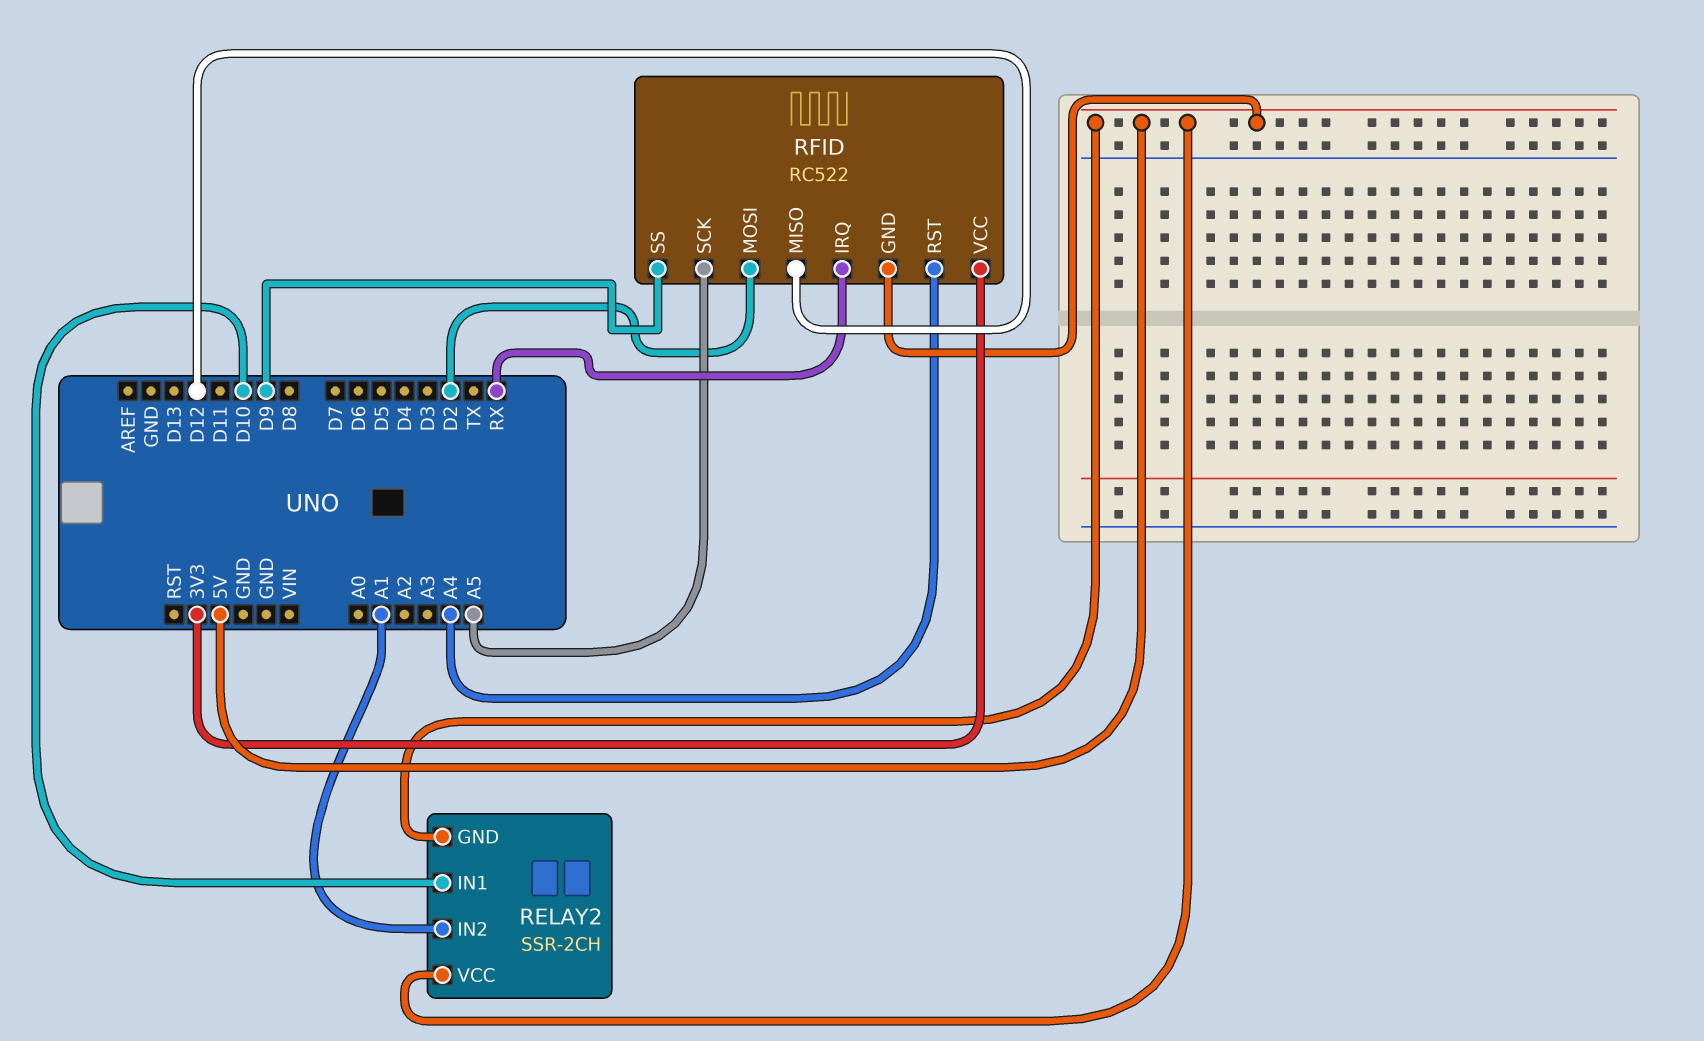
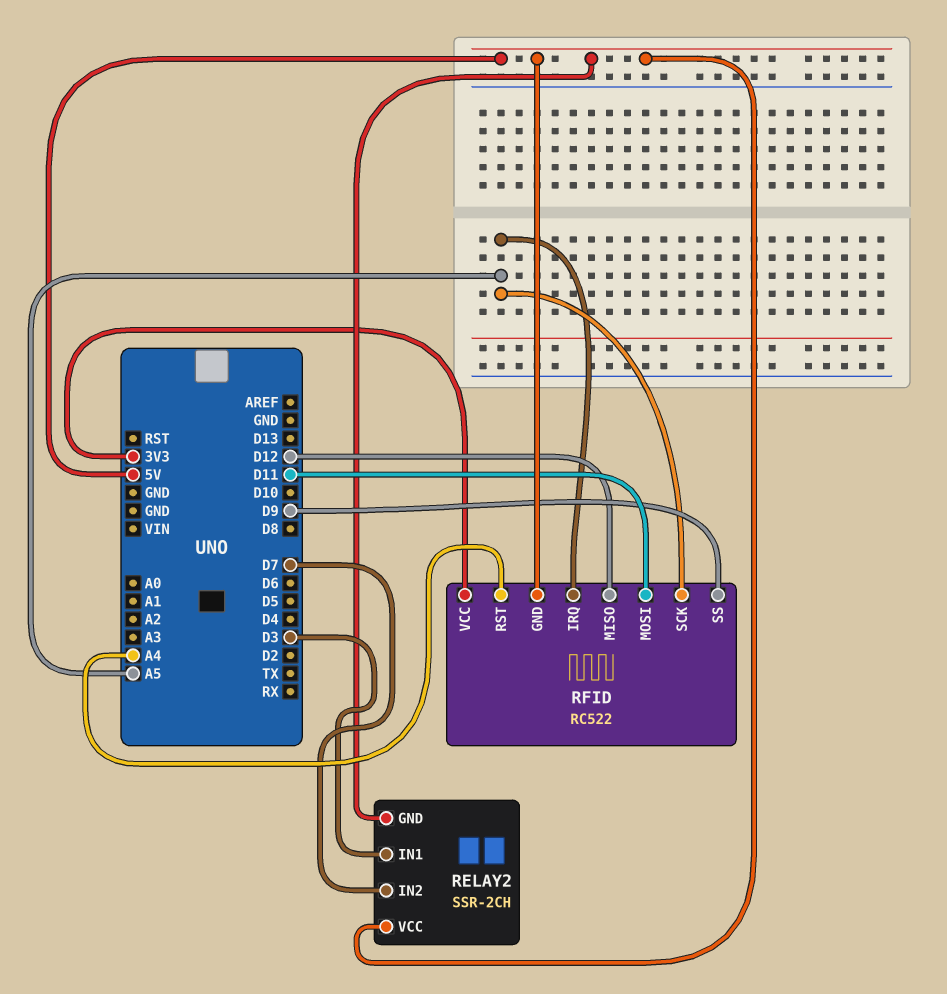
RELAY2 pin IN1: D10 -> D3
RELAY2 pin IN2: A1 -> D7
RFID pin IRQ: RX -> A5
RFID pin MOSI: D2 -> D11

